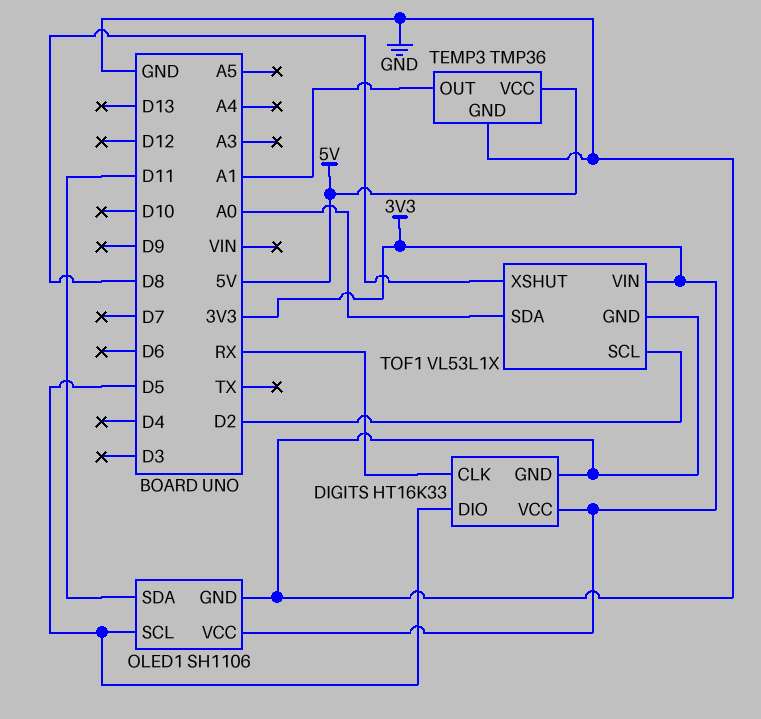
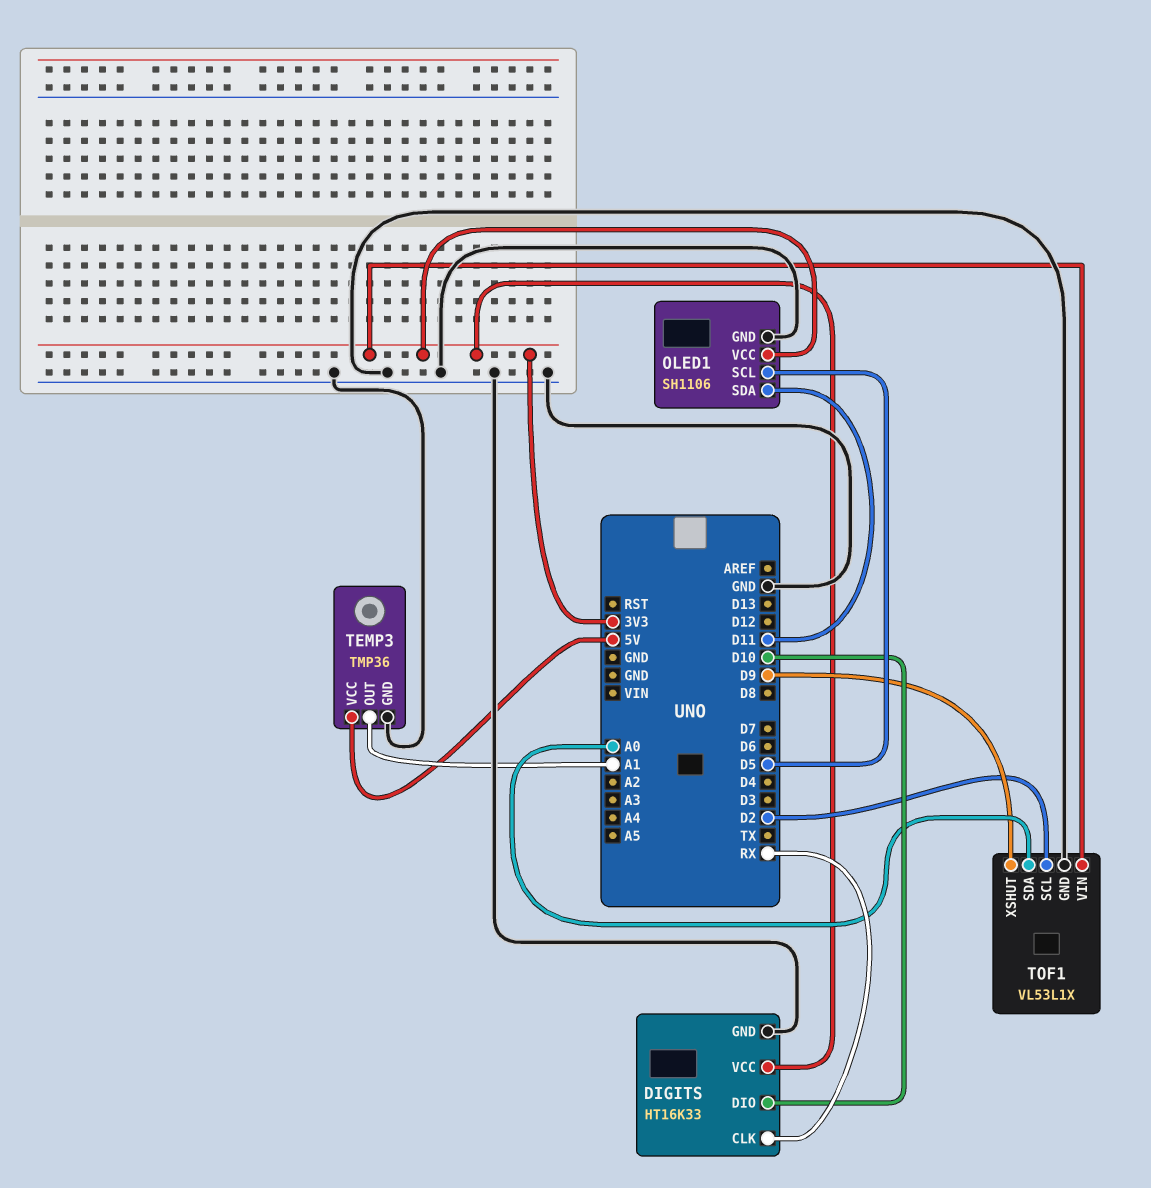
DIGITS pin DIO: D5 -> D10
TOF1 pin XSHUT: D8 -> D9

